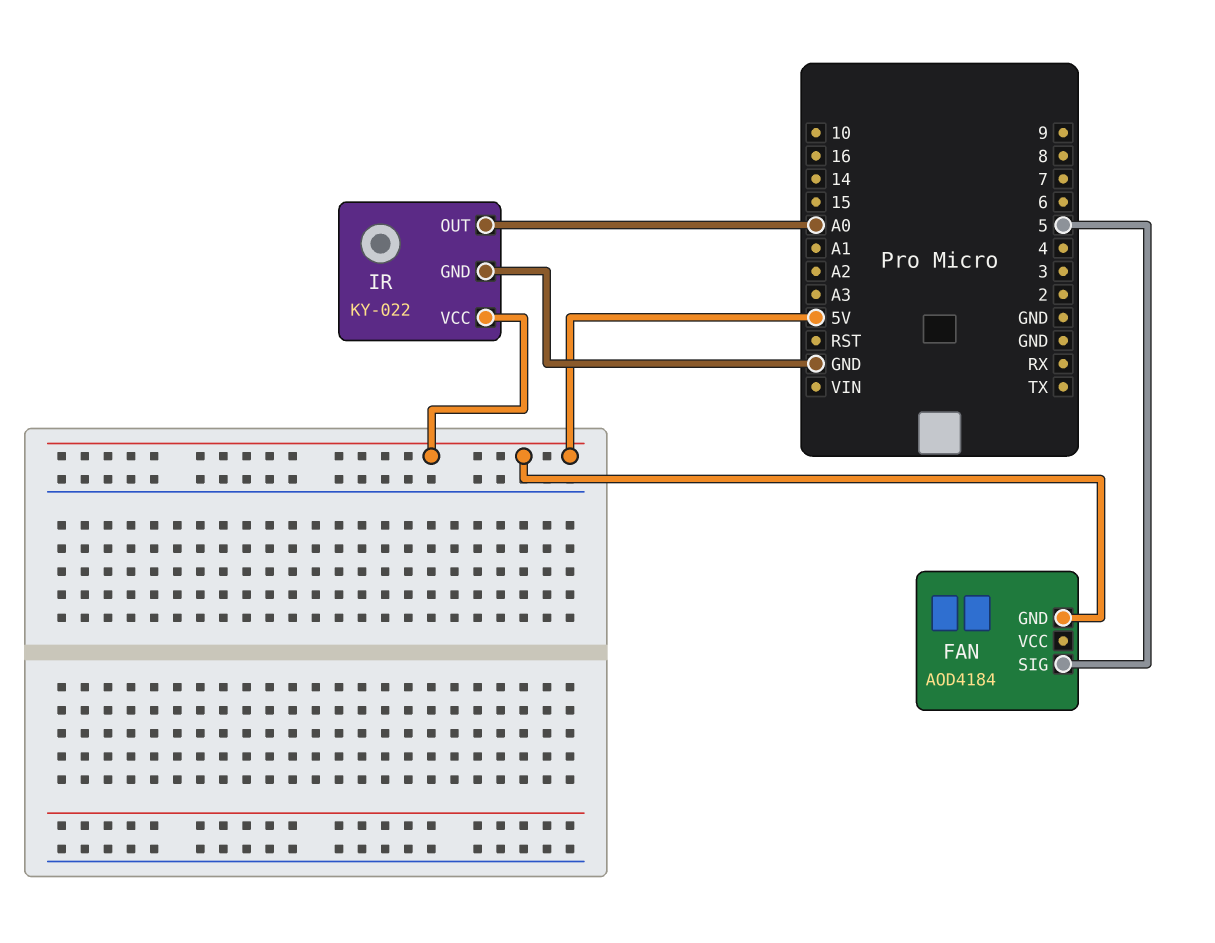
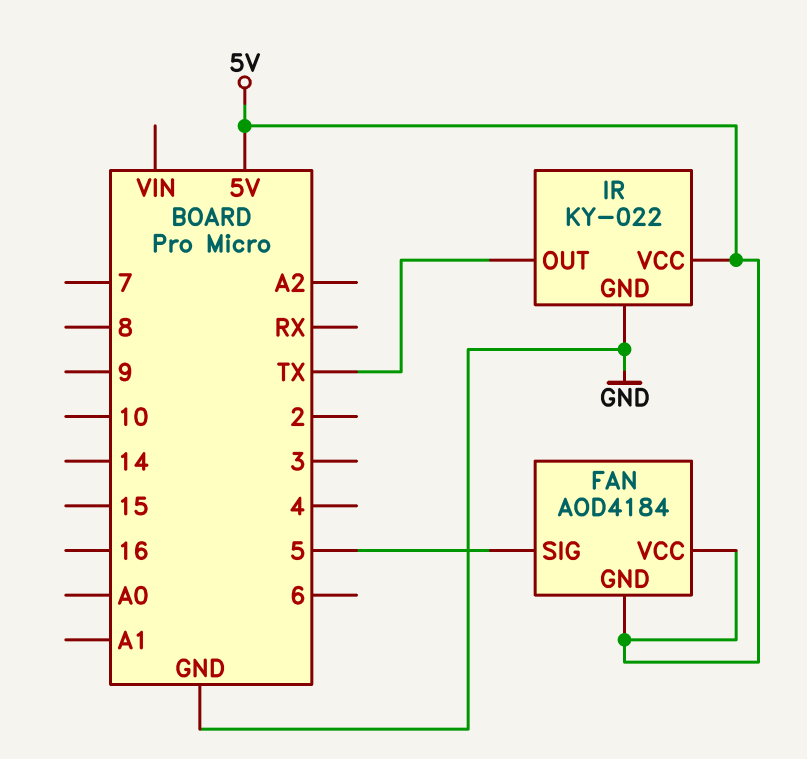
FAN pin VCC: none -> 5V
IR pin OUT: A0 -> TX

